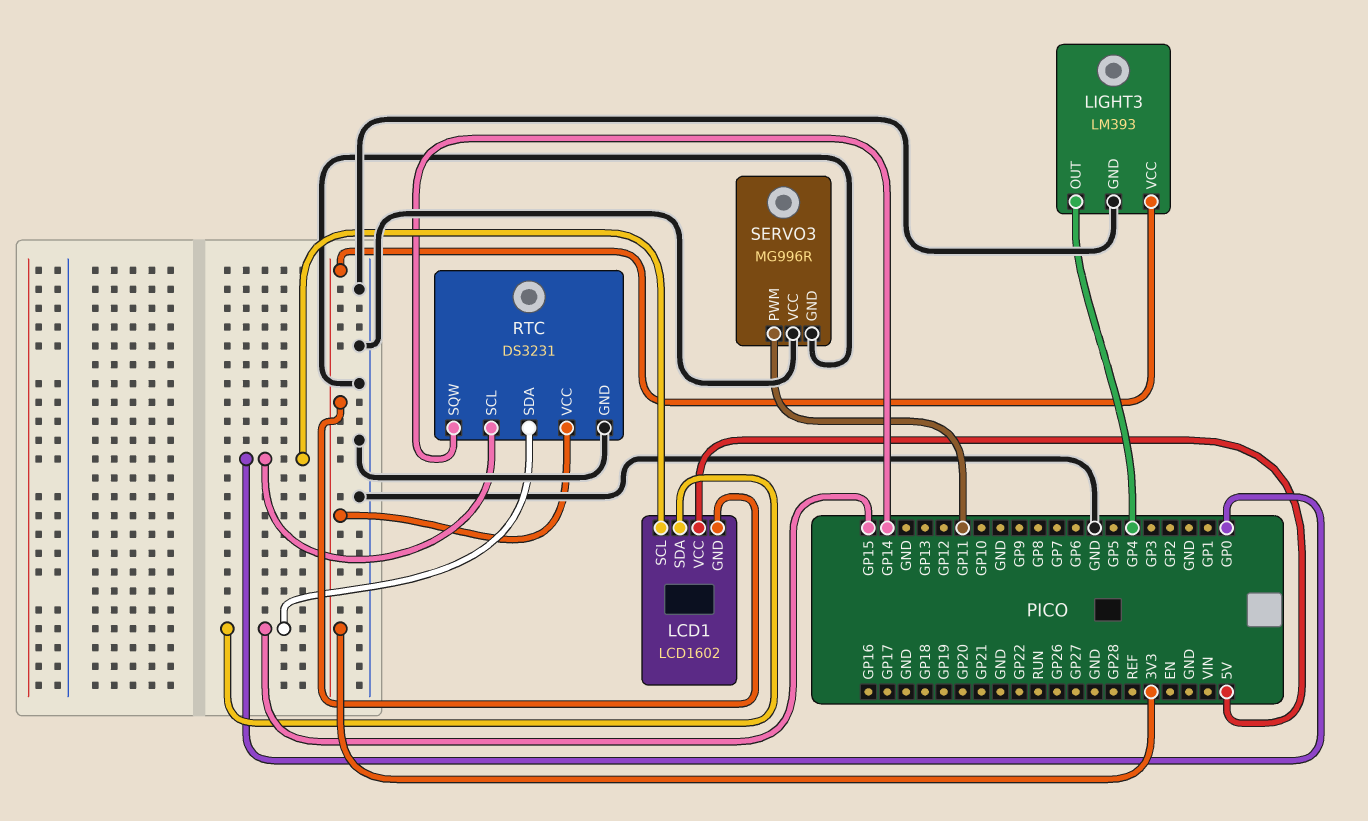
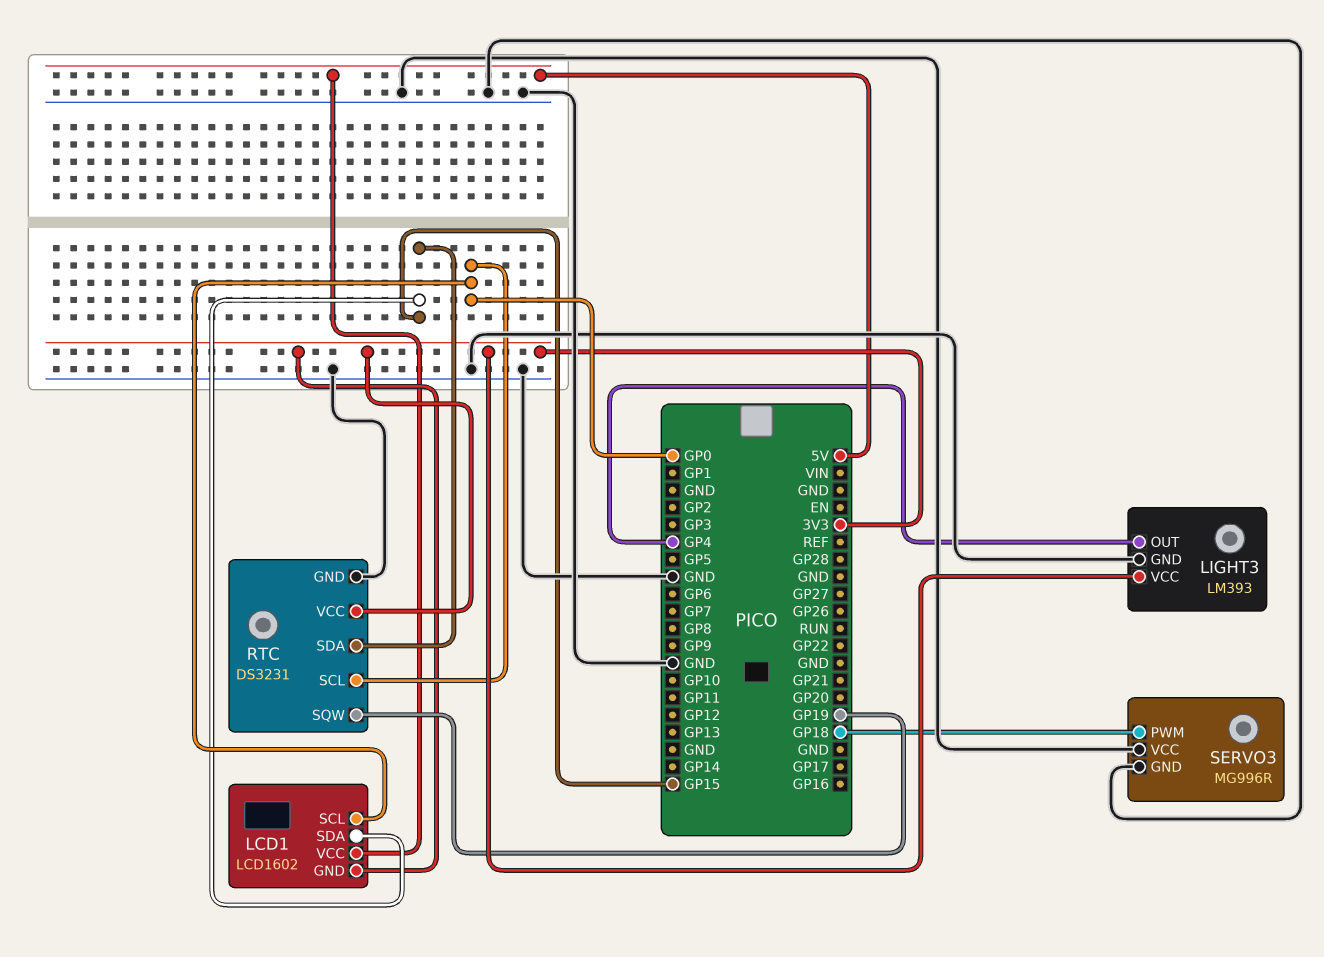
RTC pin SQW: GP14 -> GP19
SERVO3 pin PWM: GP11 -> GP18

